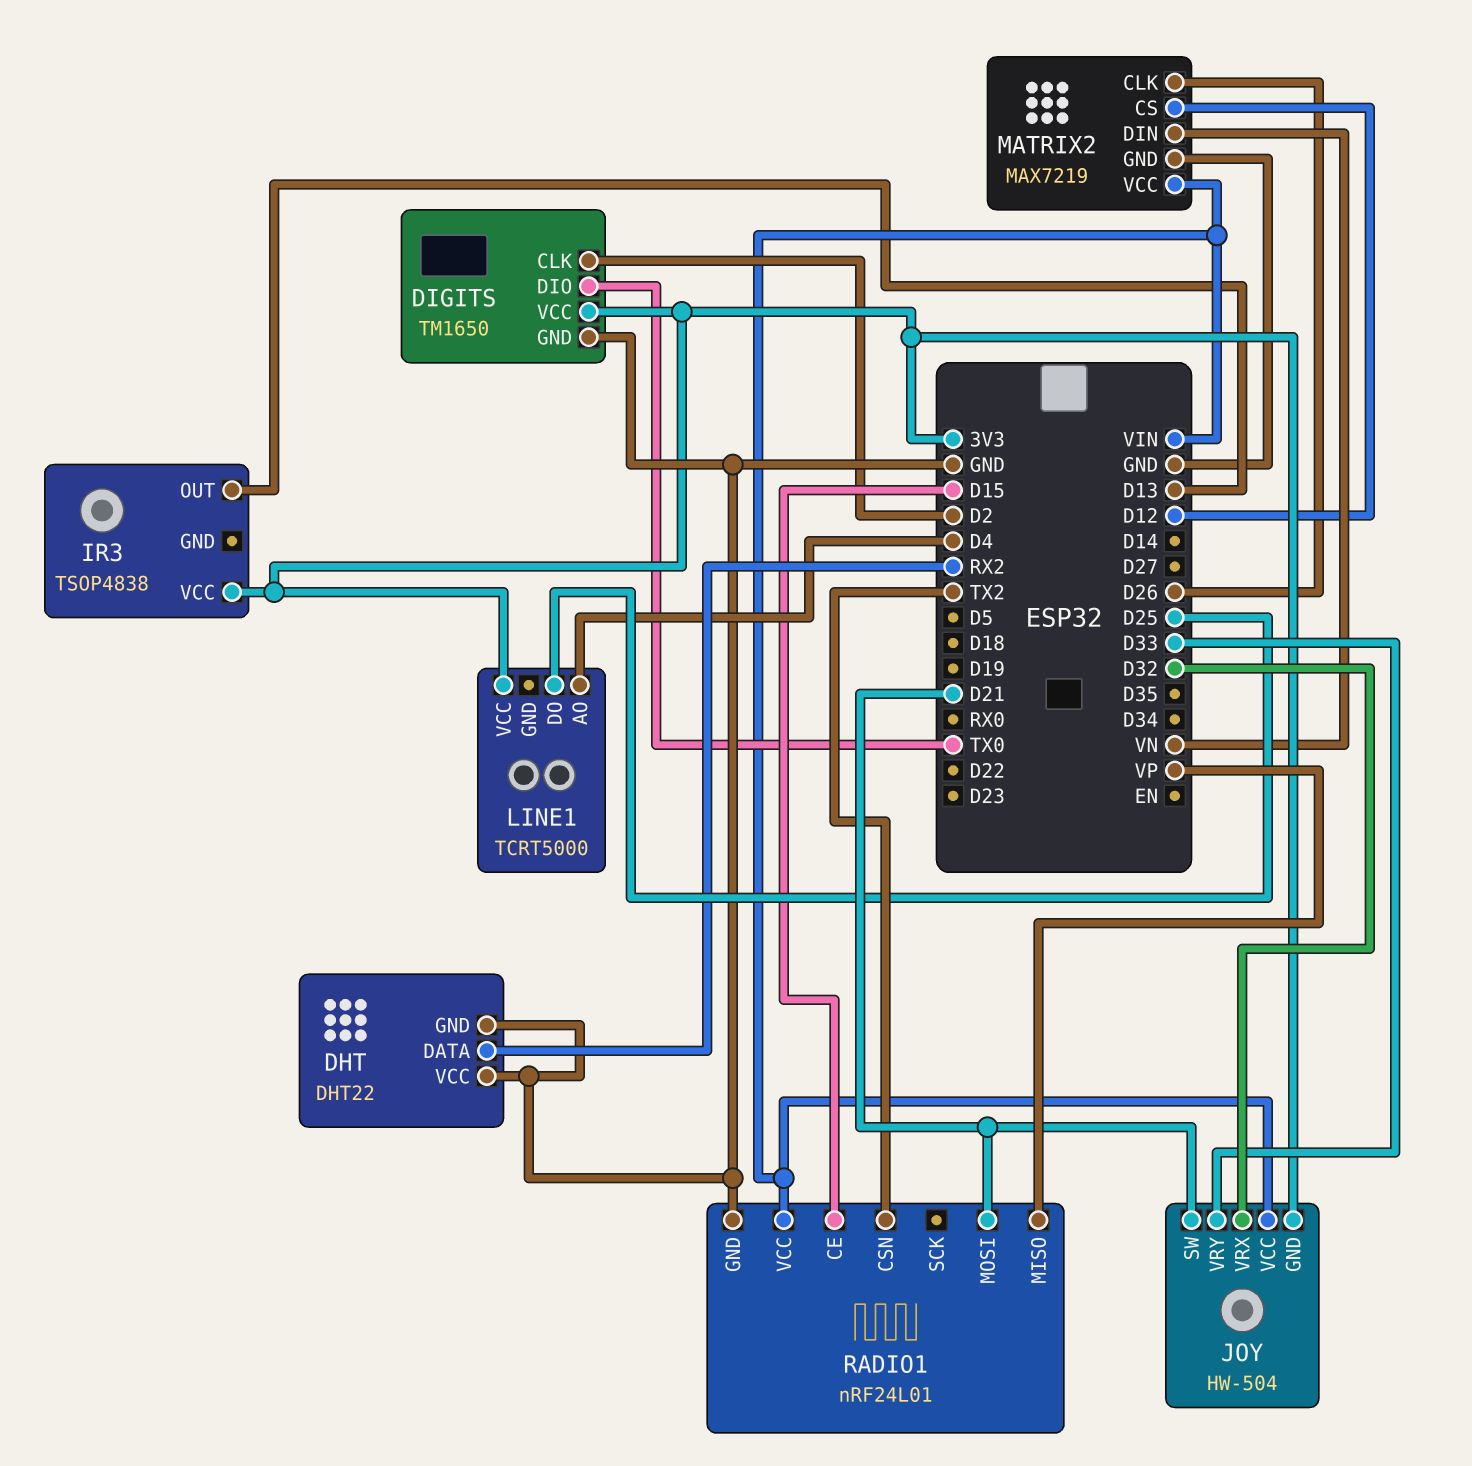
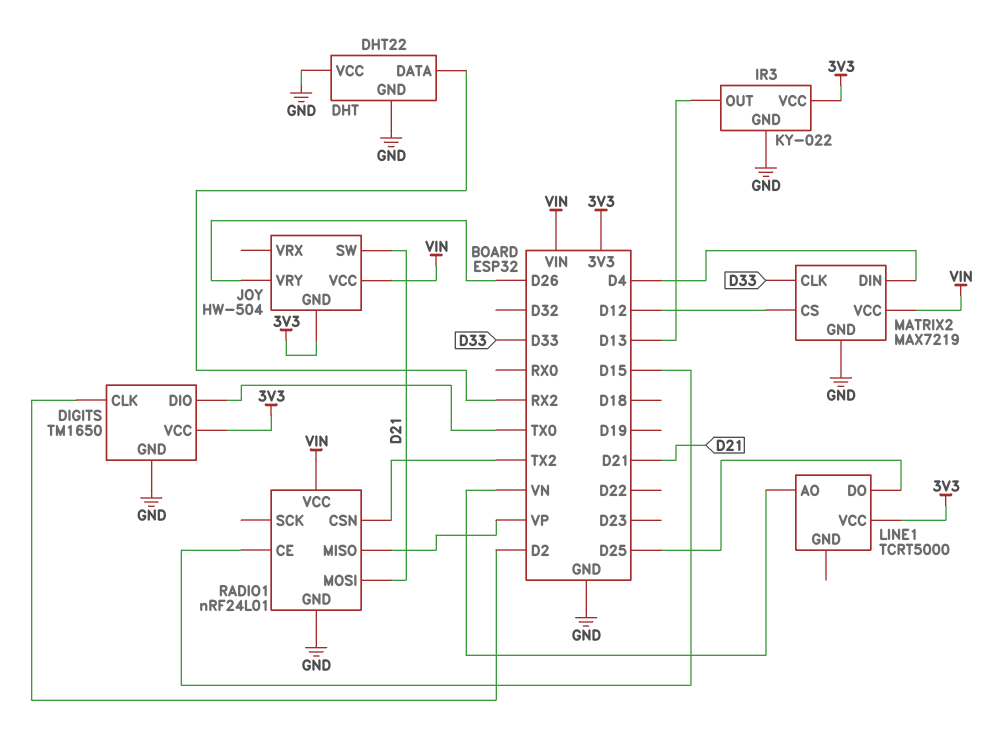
IR3: TSOP4838 -> KY-022
IR3 pin GND: none -> GND
JOY pin VRX: D32 -> none
JOY pin VRY: D33 -> D26
LINE1 pin AO: D4 -> VN
MATRIX2 pin CLK: D26 -> D33
MATRIX2 pin DIN: VN -> D4

